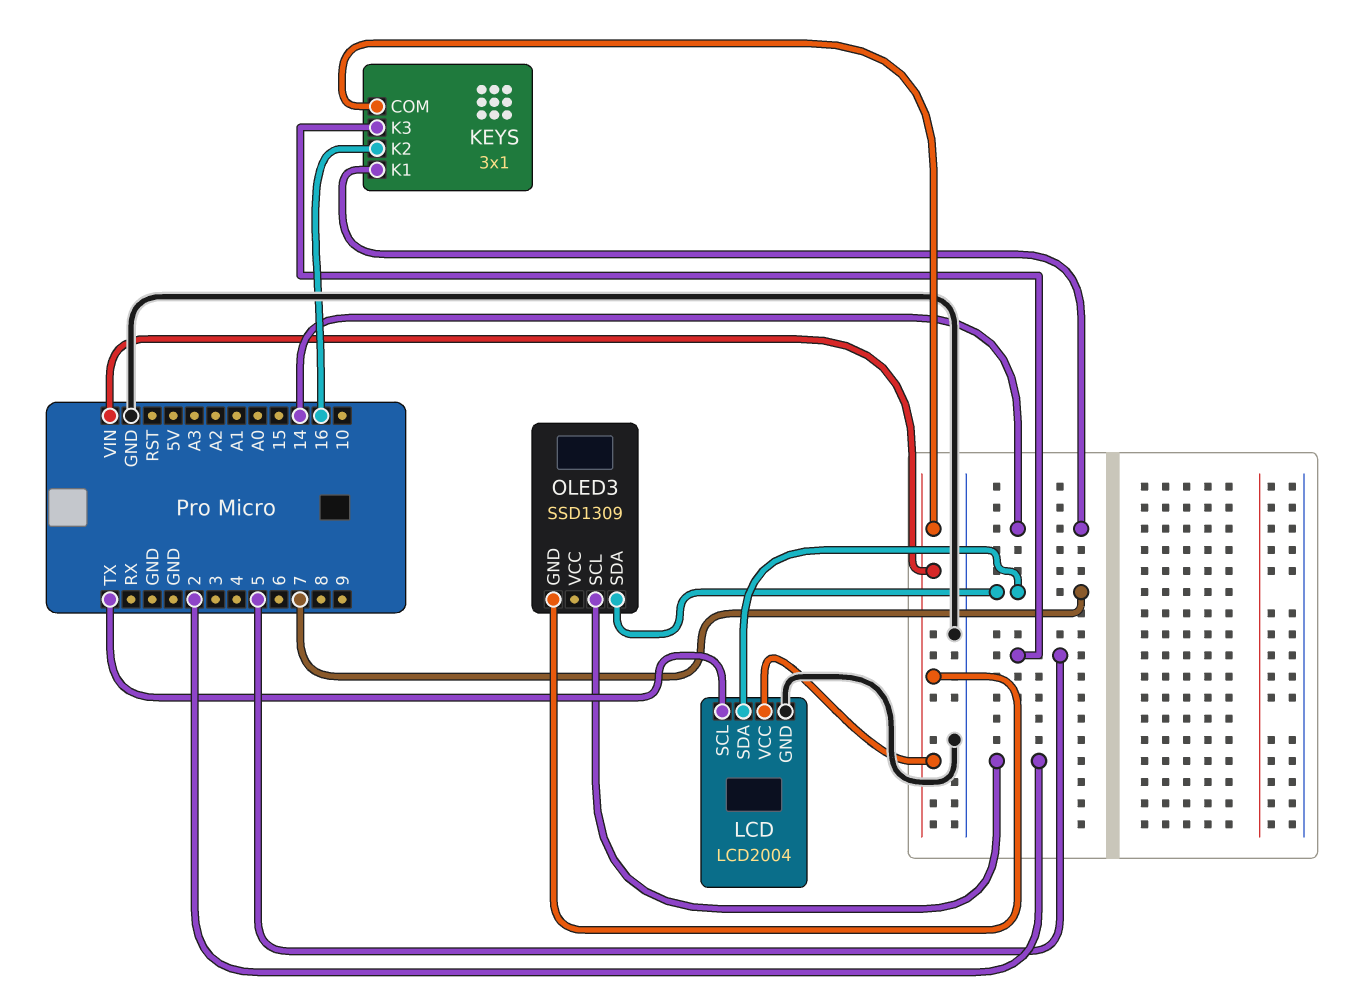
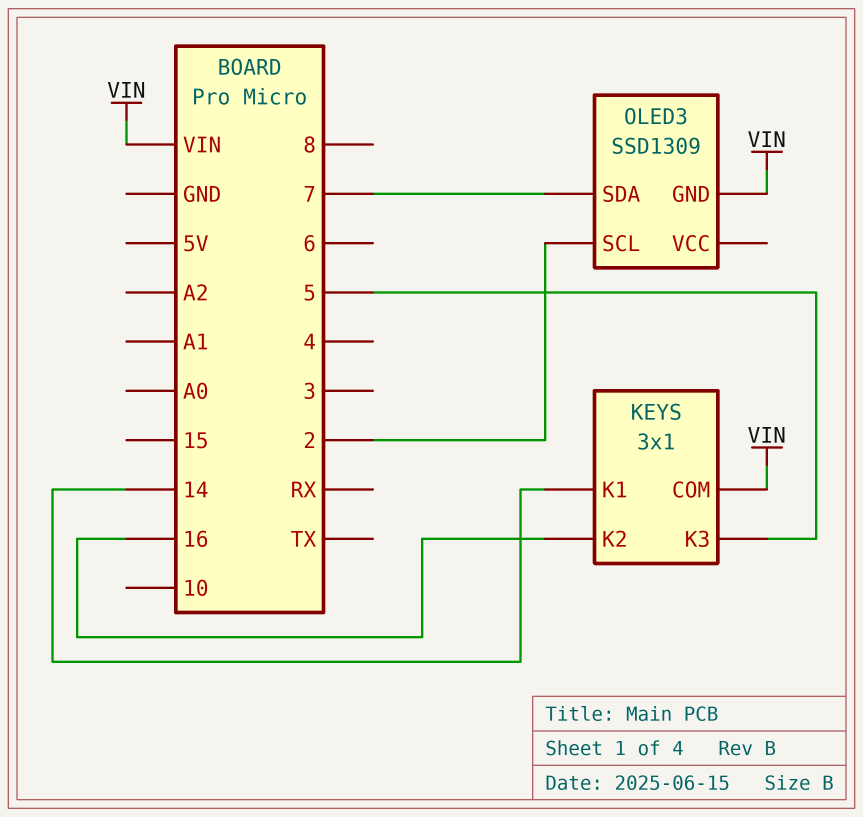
LCD: LCD2004 -> none
LCD pin GND: GND -> none
LCD pin SCL: TX -> none
LCD pin SDA: 7 -> none
LCD pin VCC: VIN -> none

